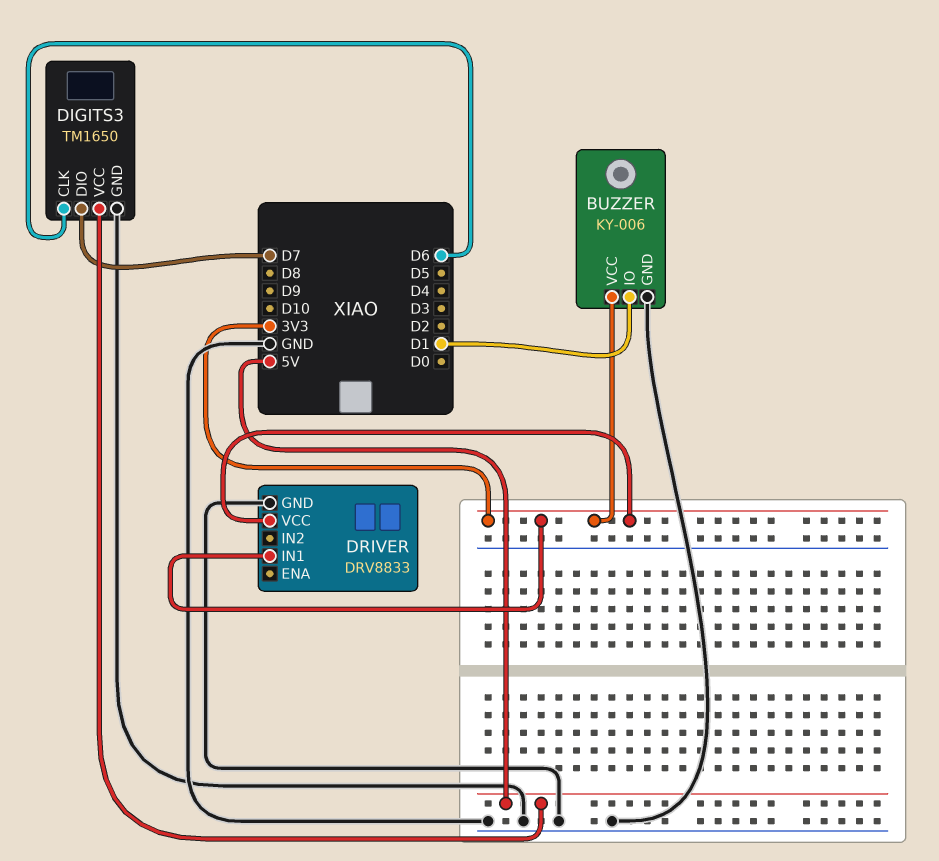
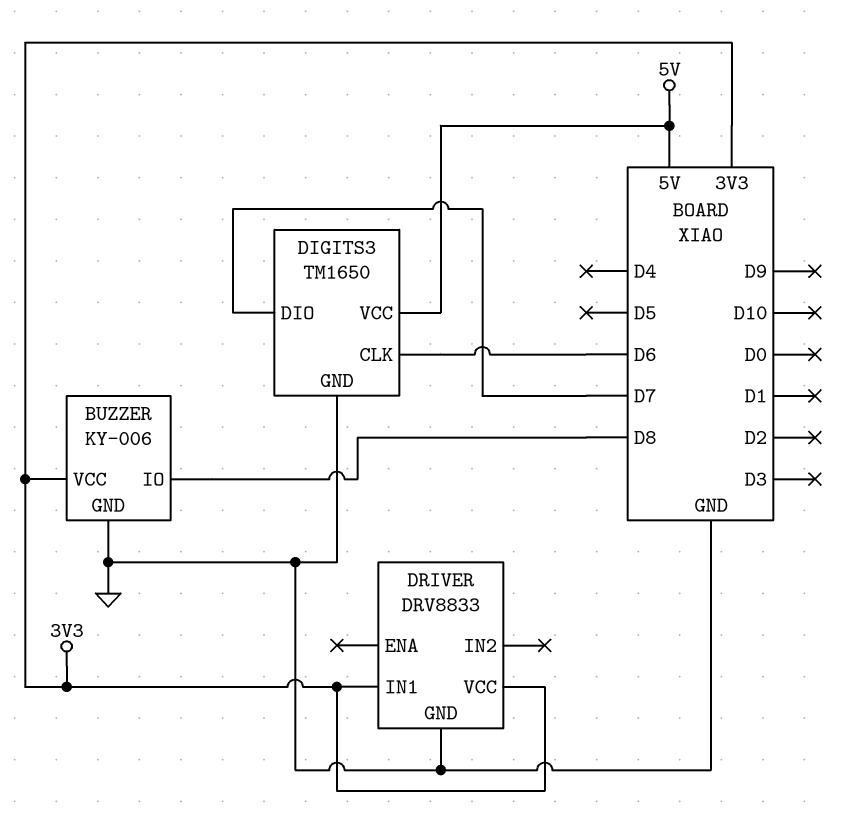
BUZZER pin IO: D1 -> D8

